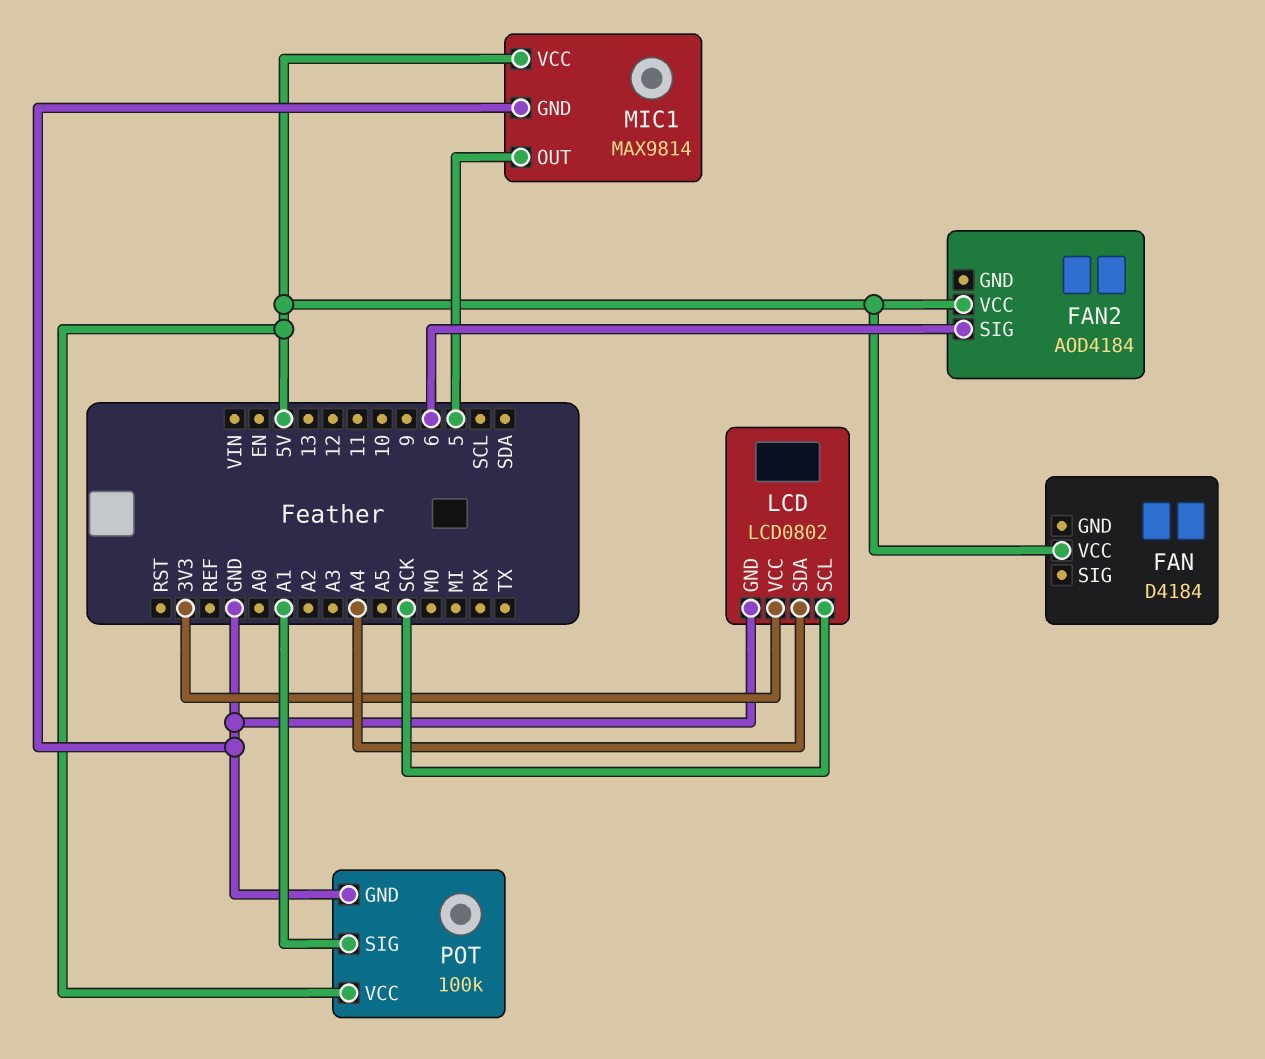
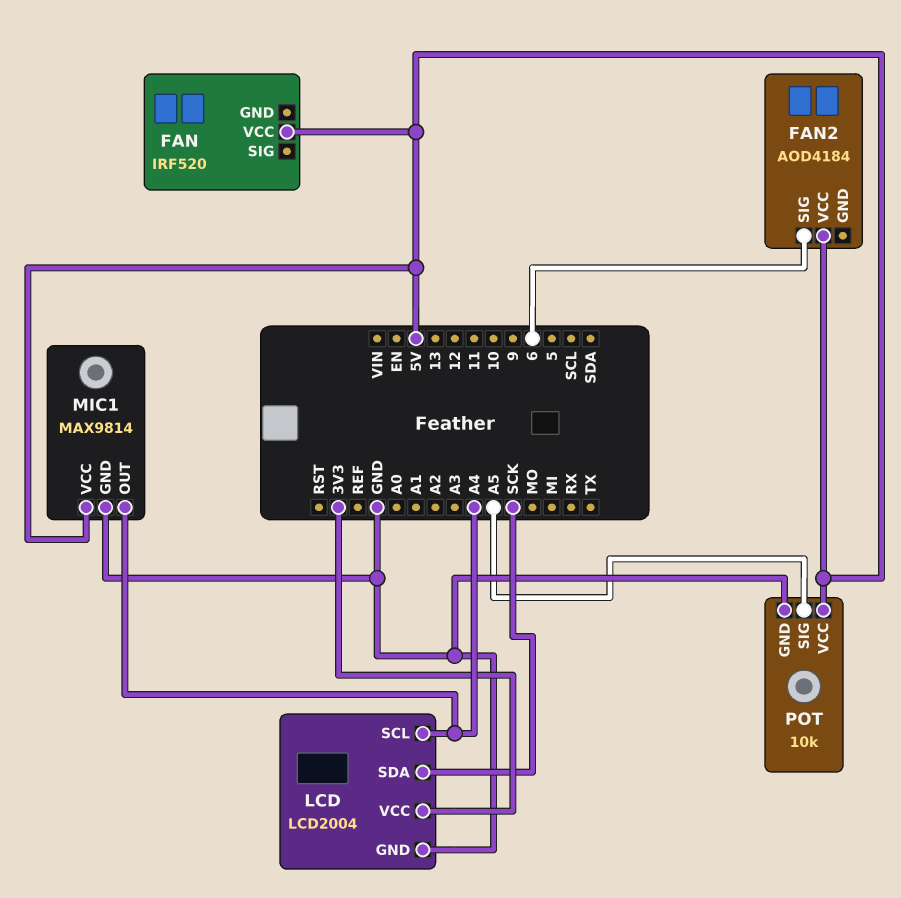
FAN: D4184 -> IRF520
LCD: LCD0802 -> LCD2004
LCD pin SCL: SCK -> A4
LCD pin SDA: A4 -> SCK
MIC1 pin OUT: 5 -> A4
POT: 100k -> 10k
POT pin SIG: A1 -> A5

